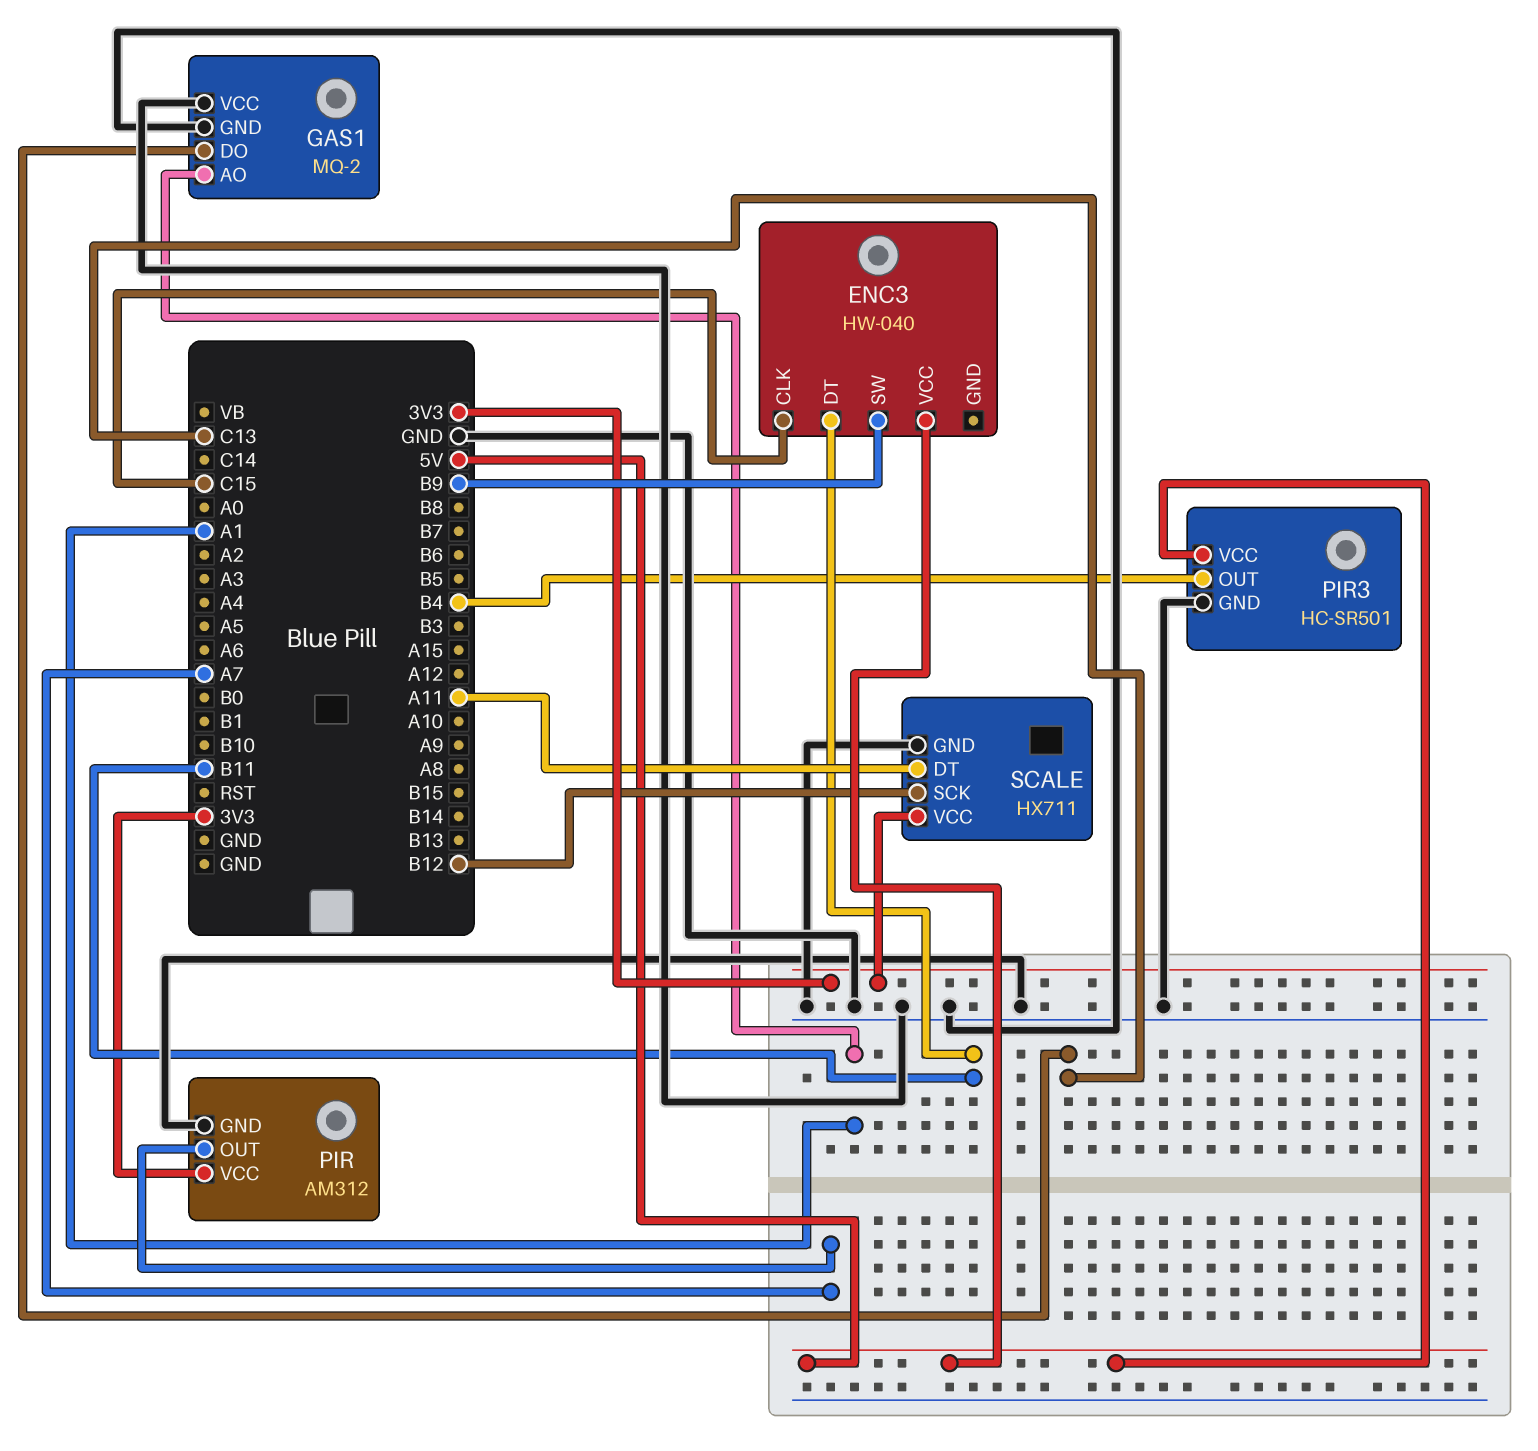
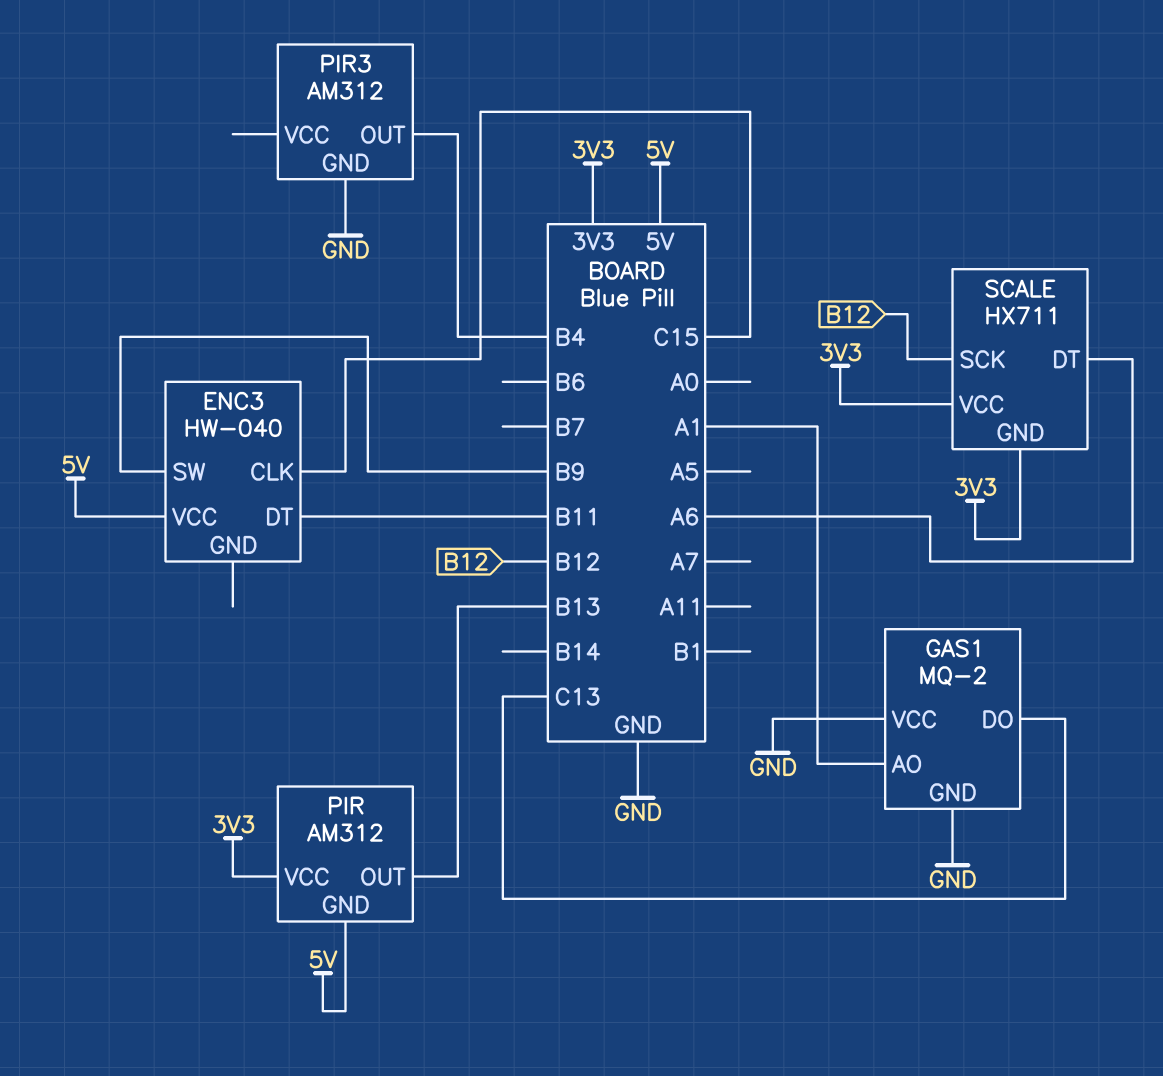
PIR pin GND: GND -> 5V
PIR pin OUT: A7 -> B13
PIR3: HC-SR501 -> AM312
PIR3 pin VCC: 5V -> none
SCALE pin DT: A11 -> A6
SCALE pin GND: GND -> 3V3

